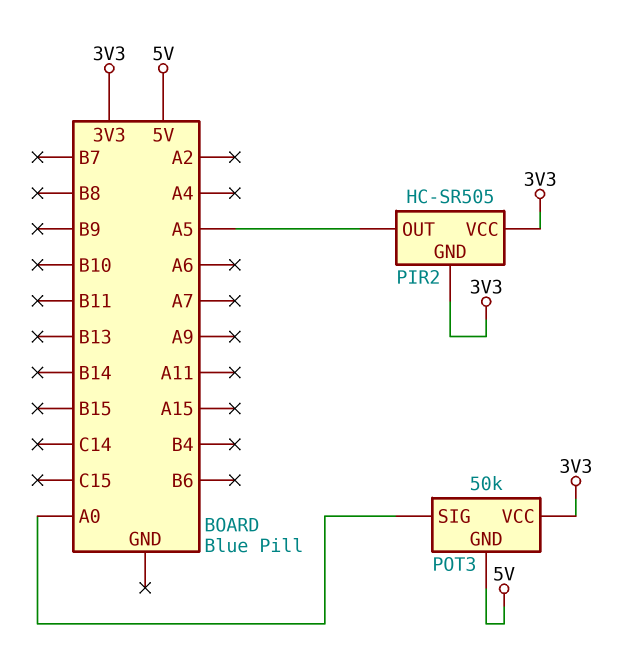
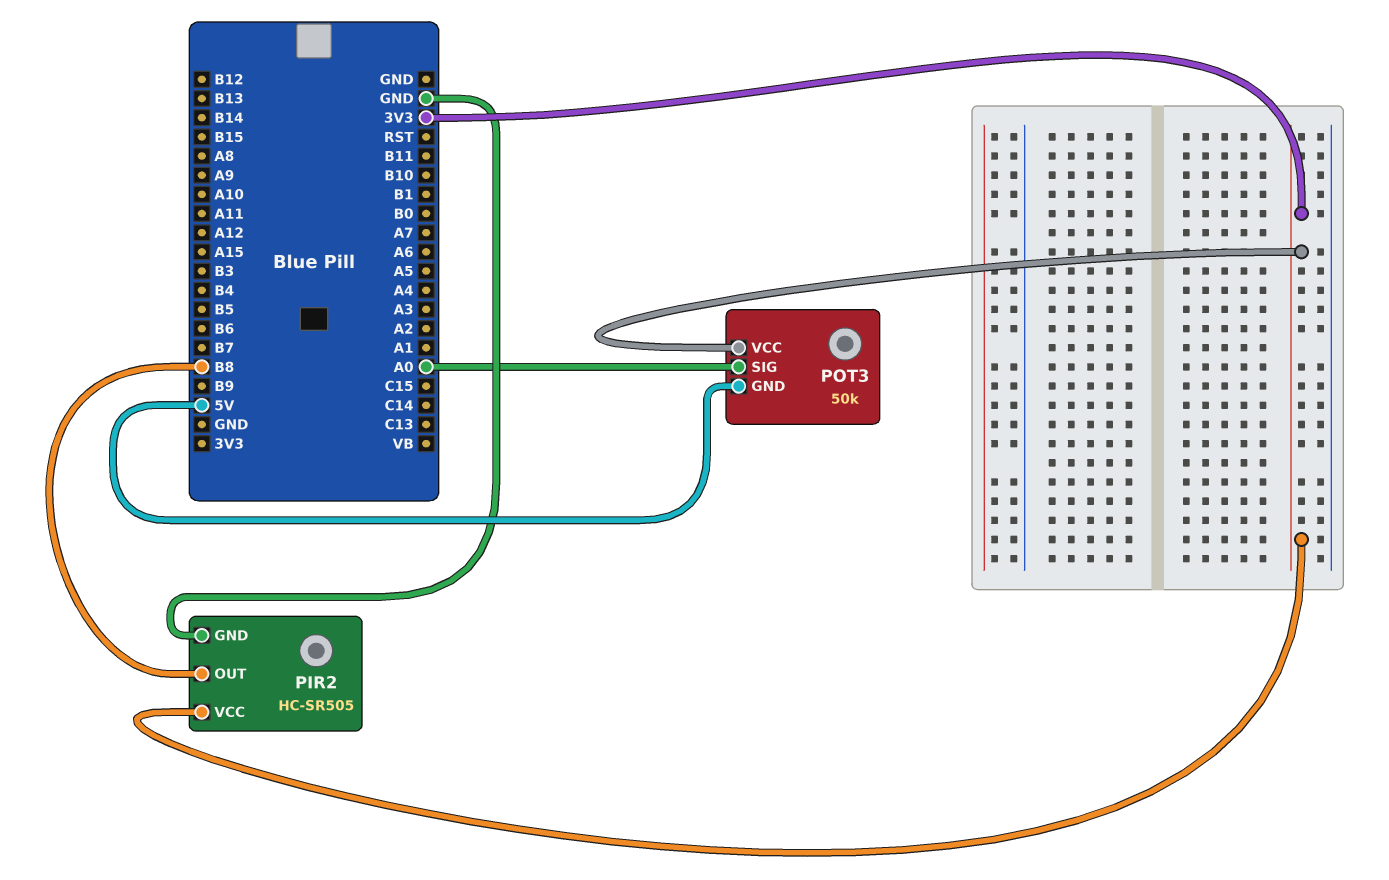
PIR2 pin GND: 3V3 -> GND
PIR2 pin OUT: A5 -> B8

